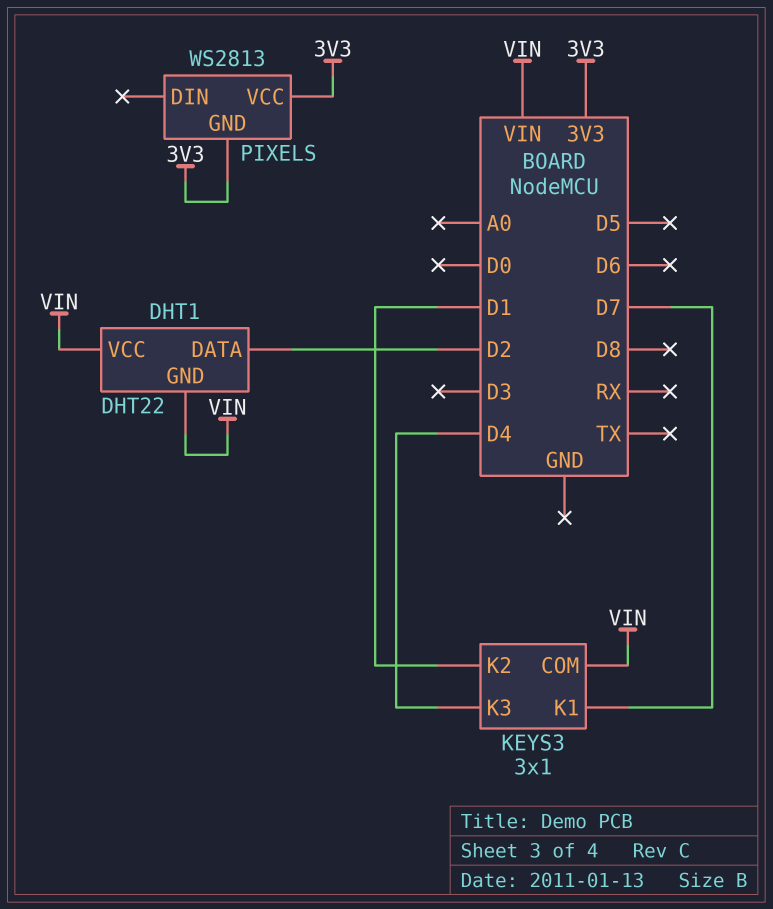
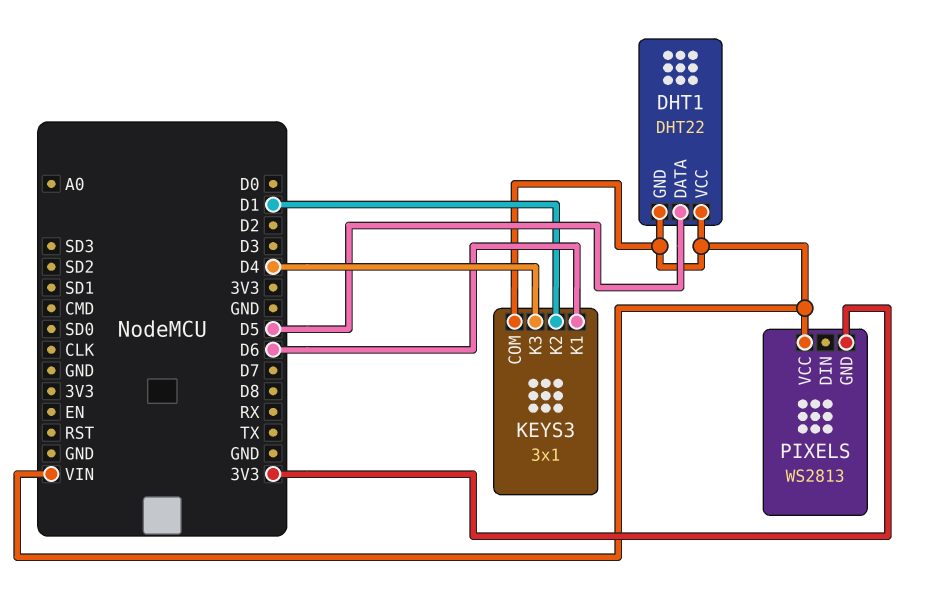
DHT1 pin DATA: D2 -> D5
KEYS3 pin K1: D7 -> D6
PIXELS pin VCC: 3V3 -> VIN

